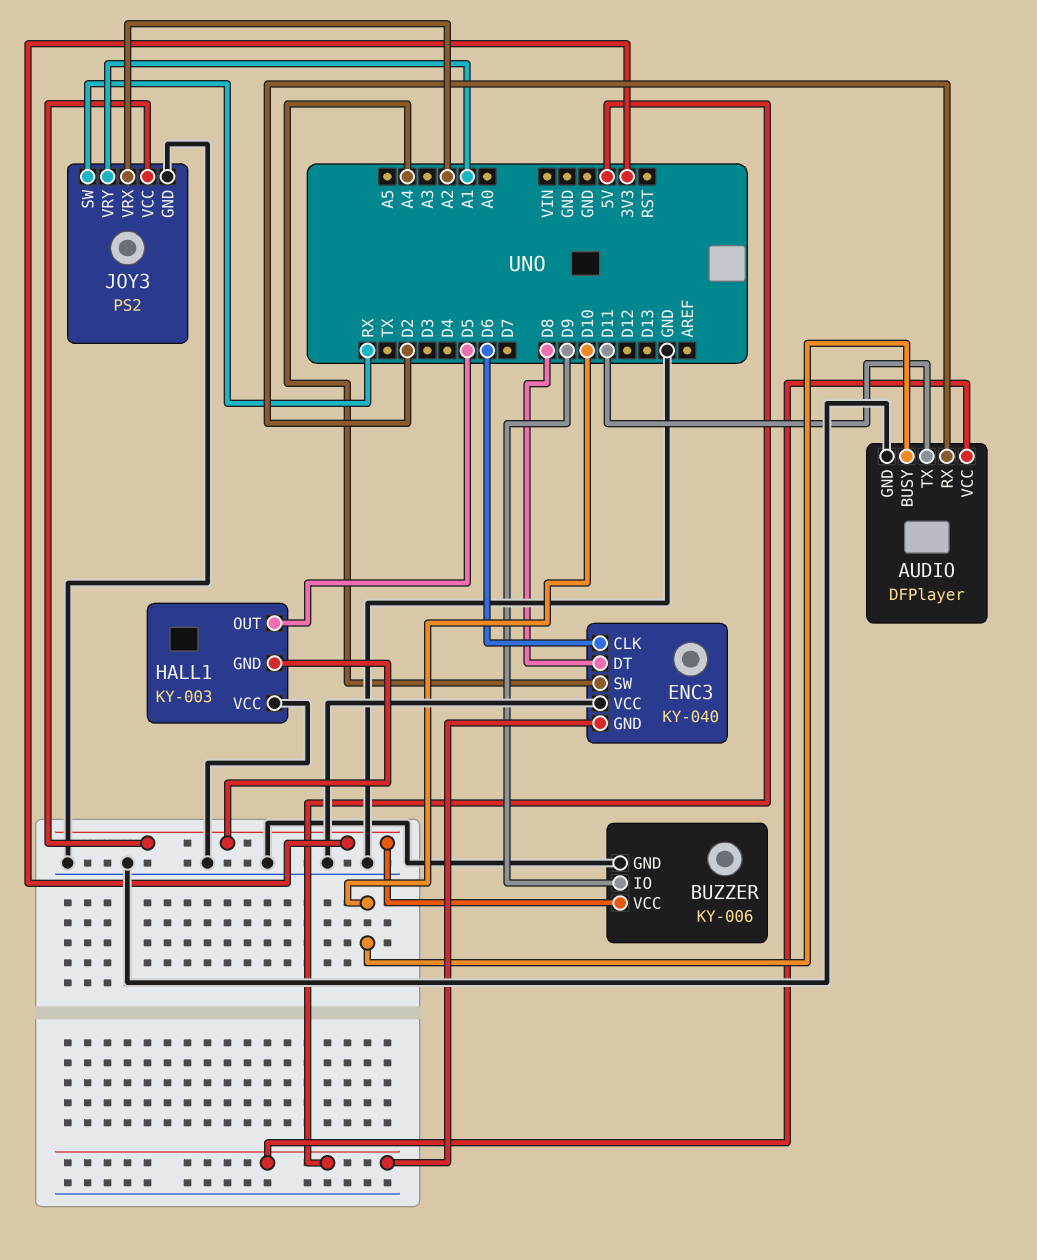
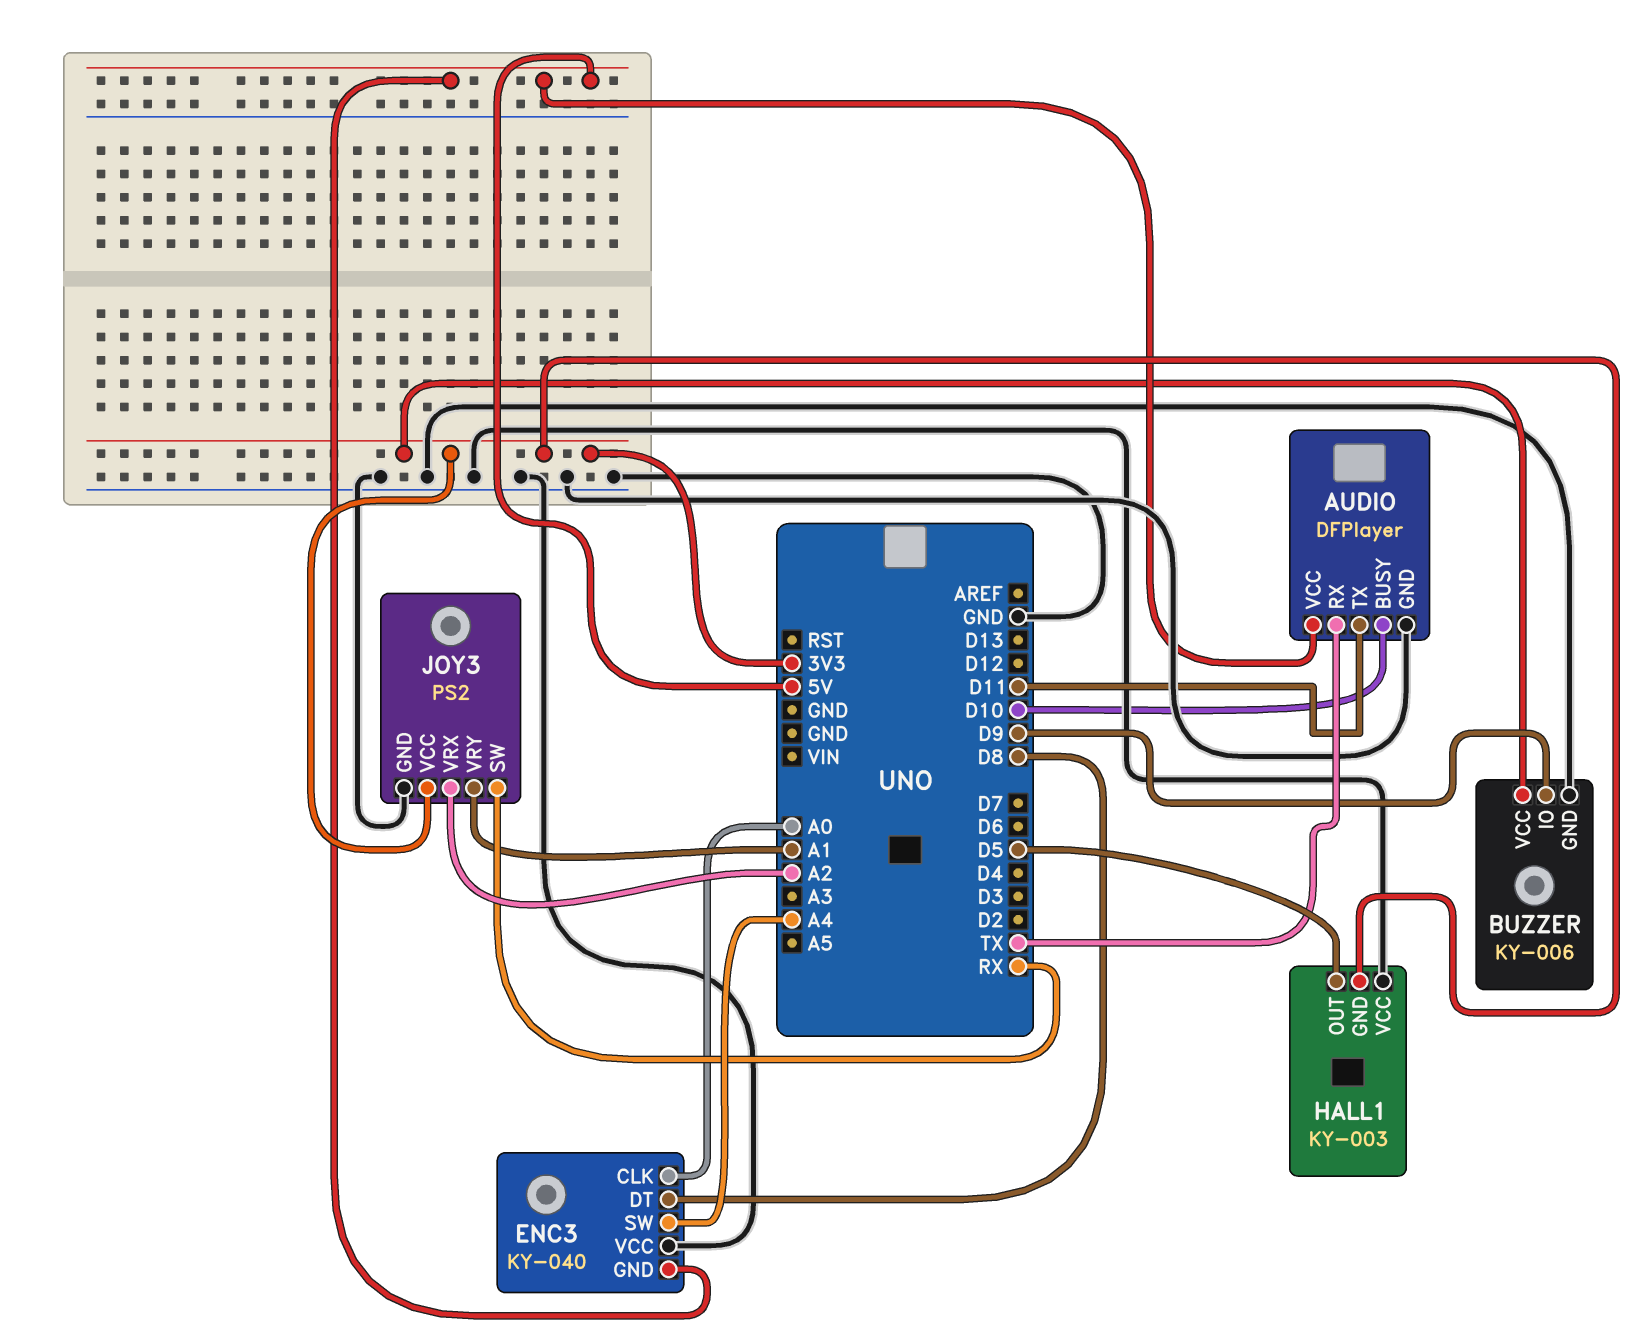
AUDIO pin RX: D2 -> TX
ENC3 pin CLK: D6 -> A0

